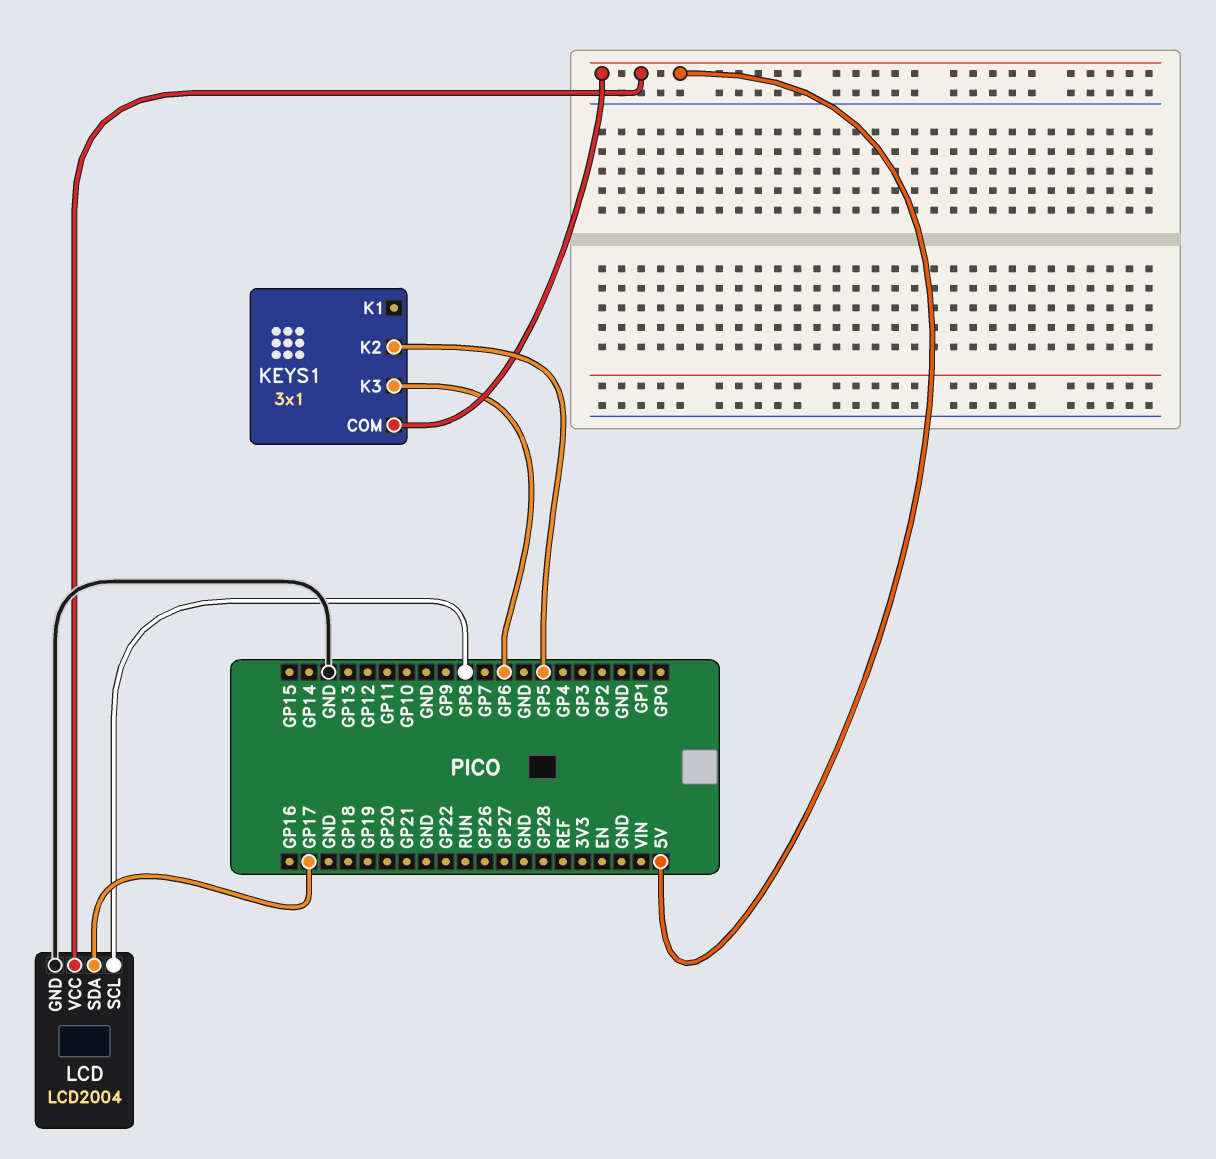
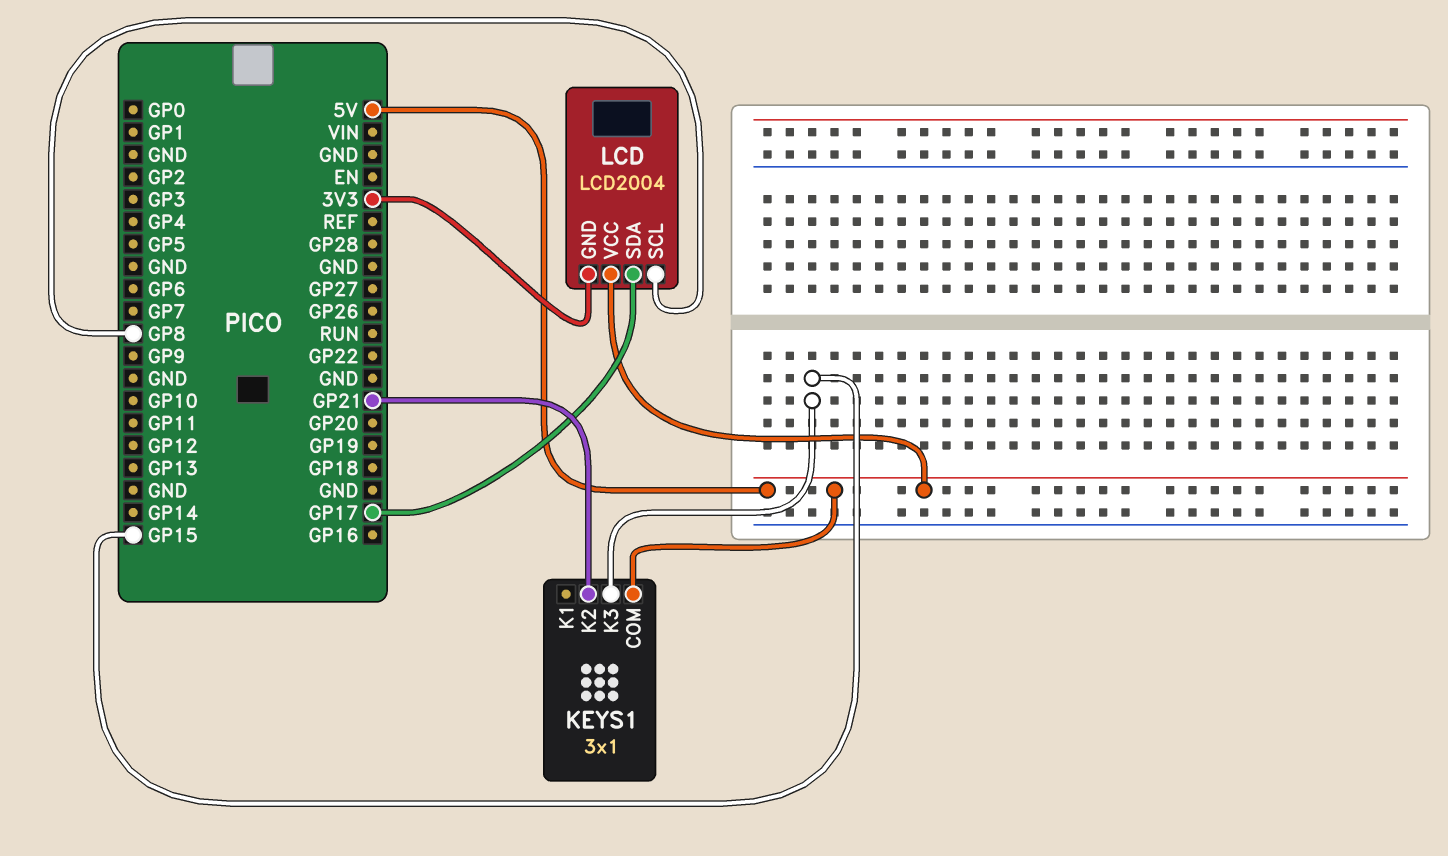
KEYS1 pin K2: GP5 -> GP21
KEYS1 pin K3: GP6 -> GP15
LCD pin GND: GND -> 3V3

